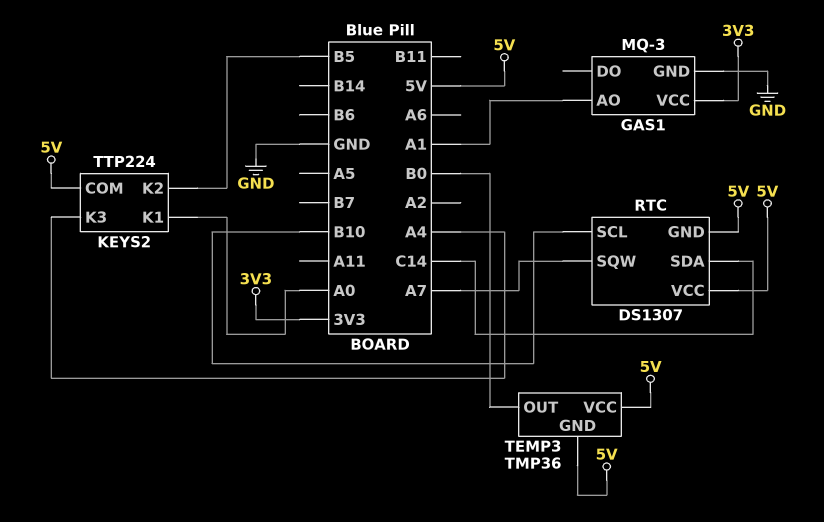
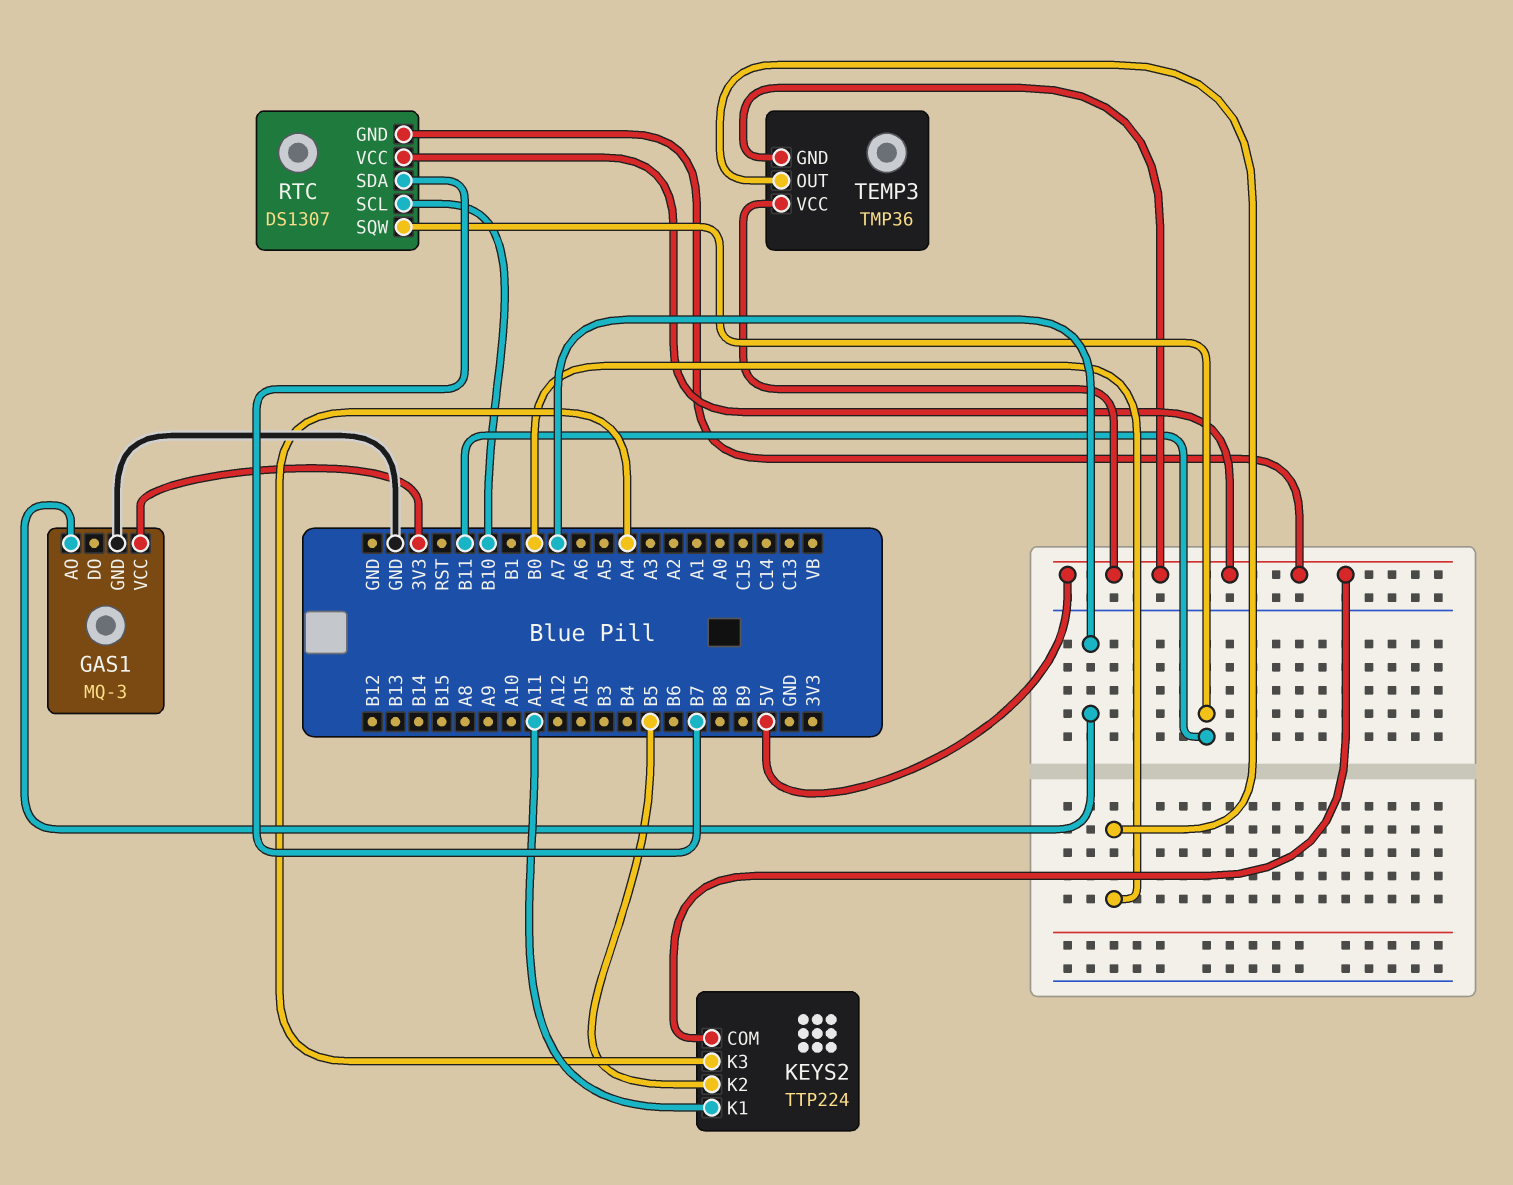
GAS1 pin AO: A1 -> A7
KEYS2 pin K1: A0 -> A11
RTC pin SDA: C14 -> B7
RTC pin SQW: A7 -> B11

